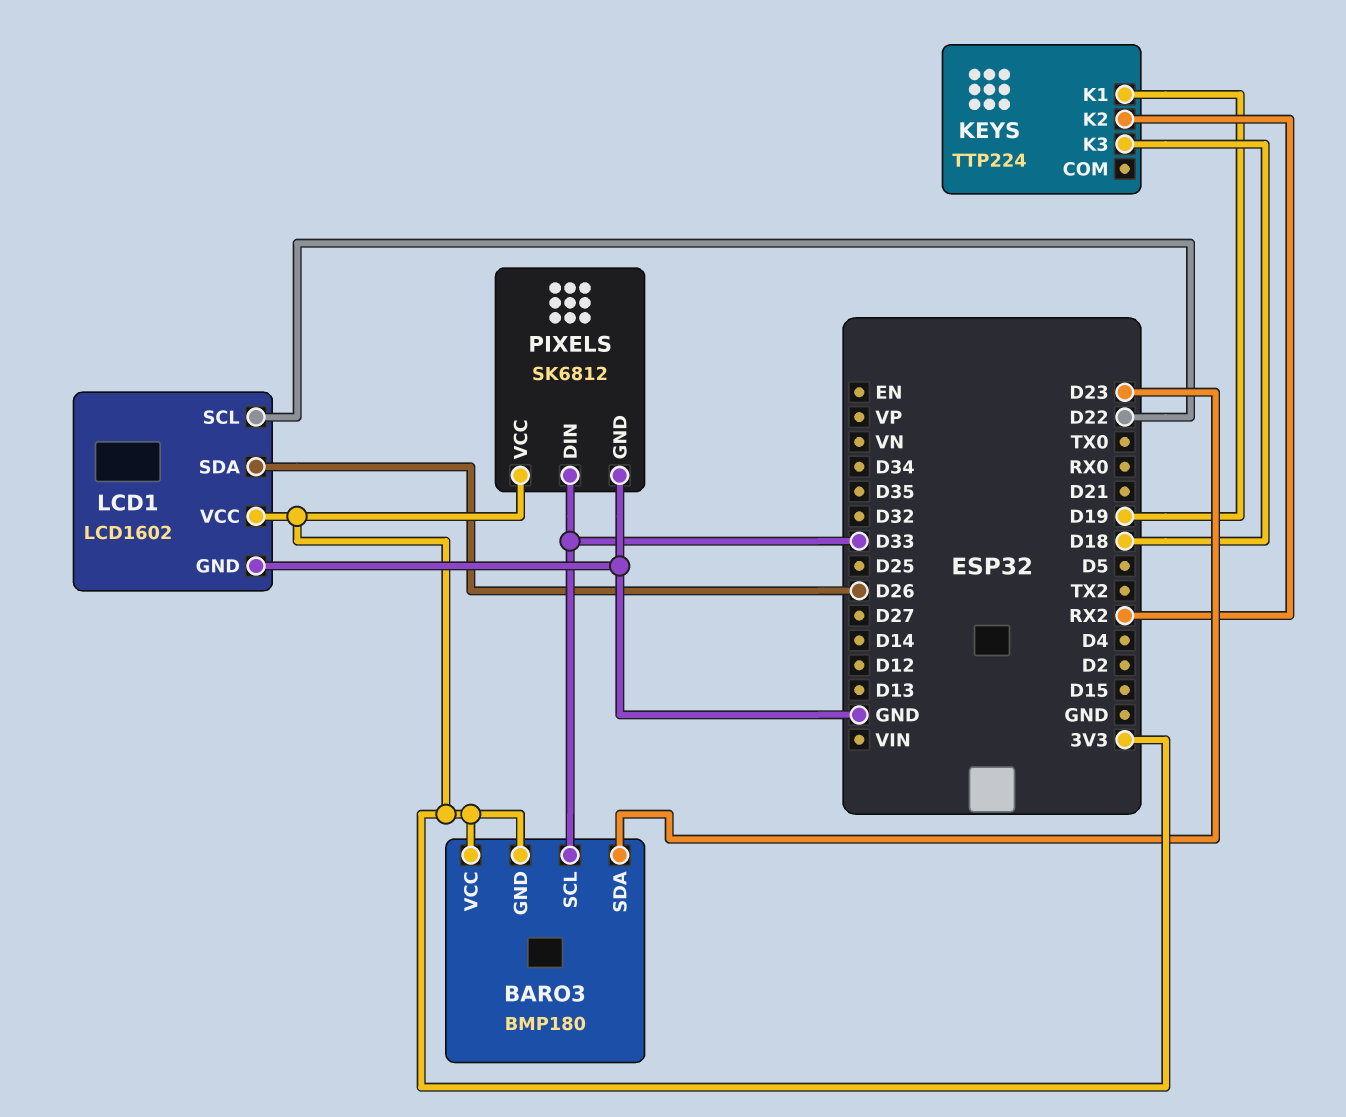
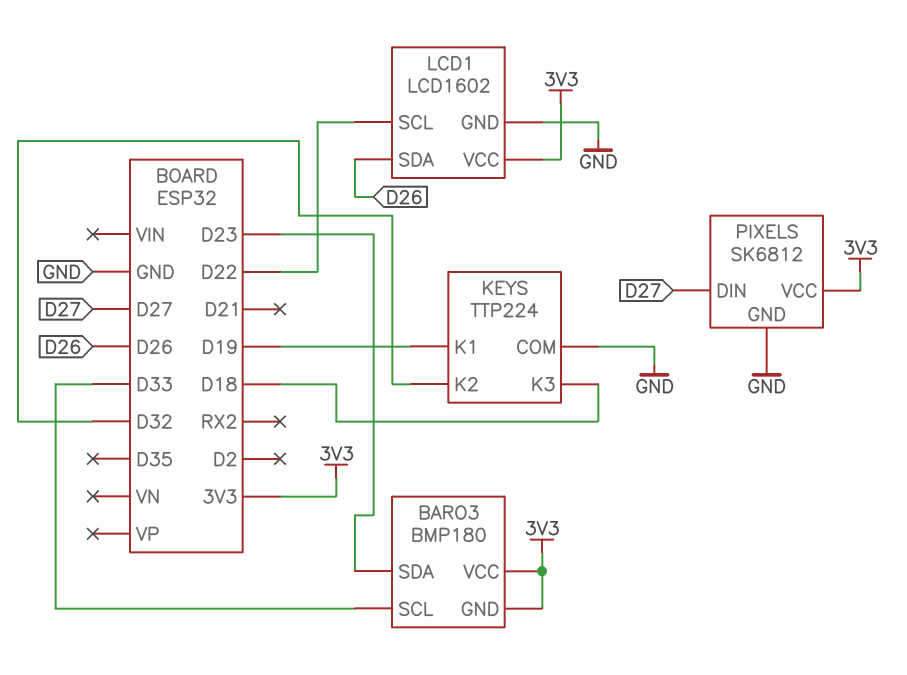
KEYS pin COM: none -> GND
KEYS pin K2: RX2 -> D32
PIXELS pin DIN: D33 -> D27

